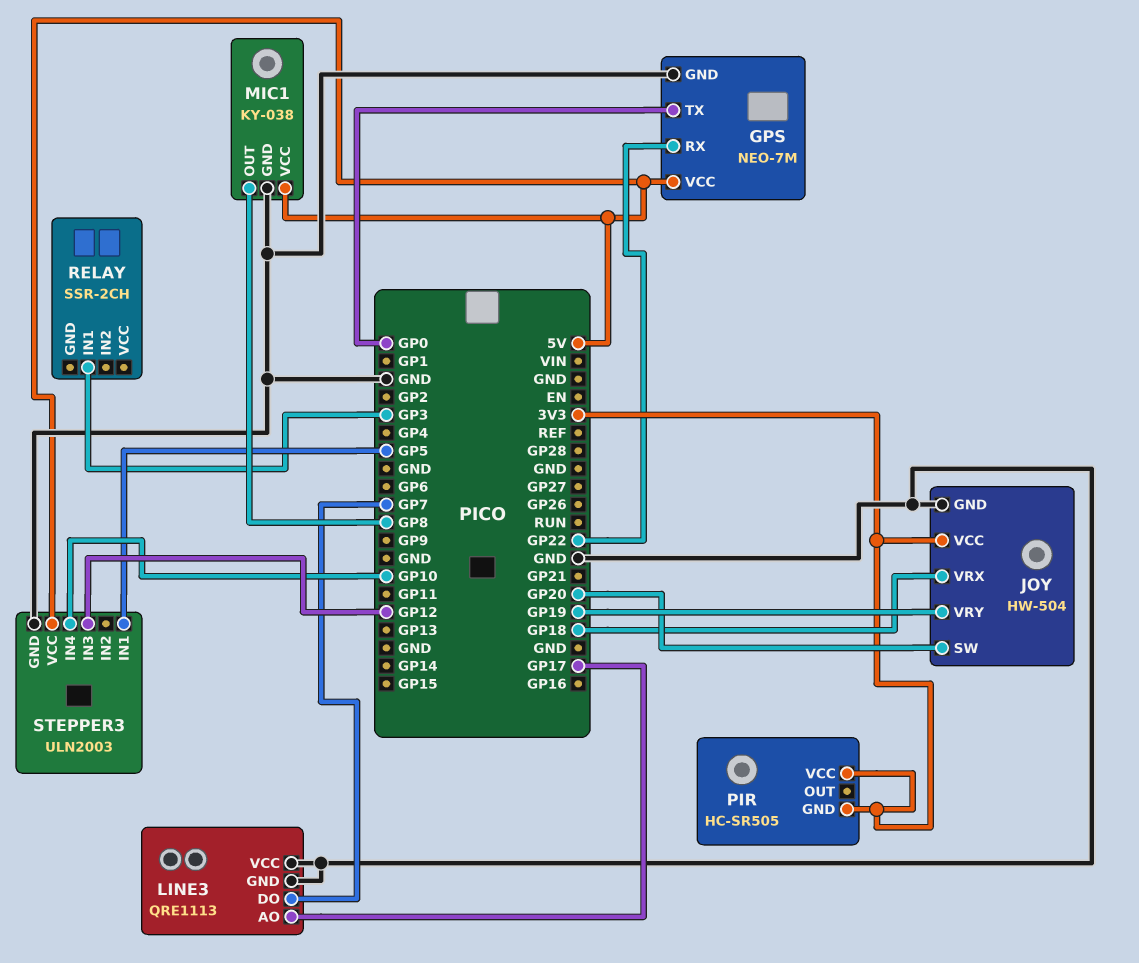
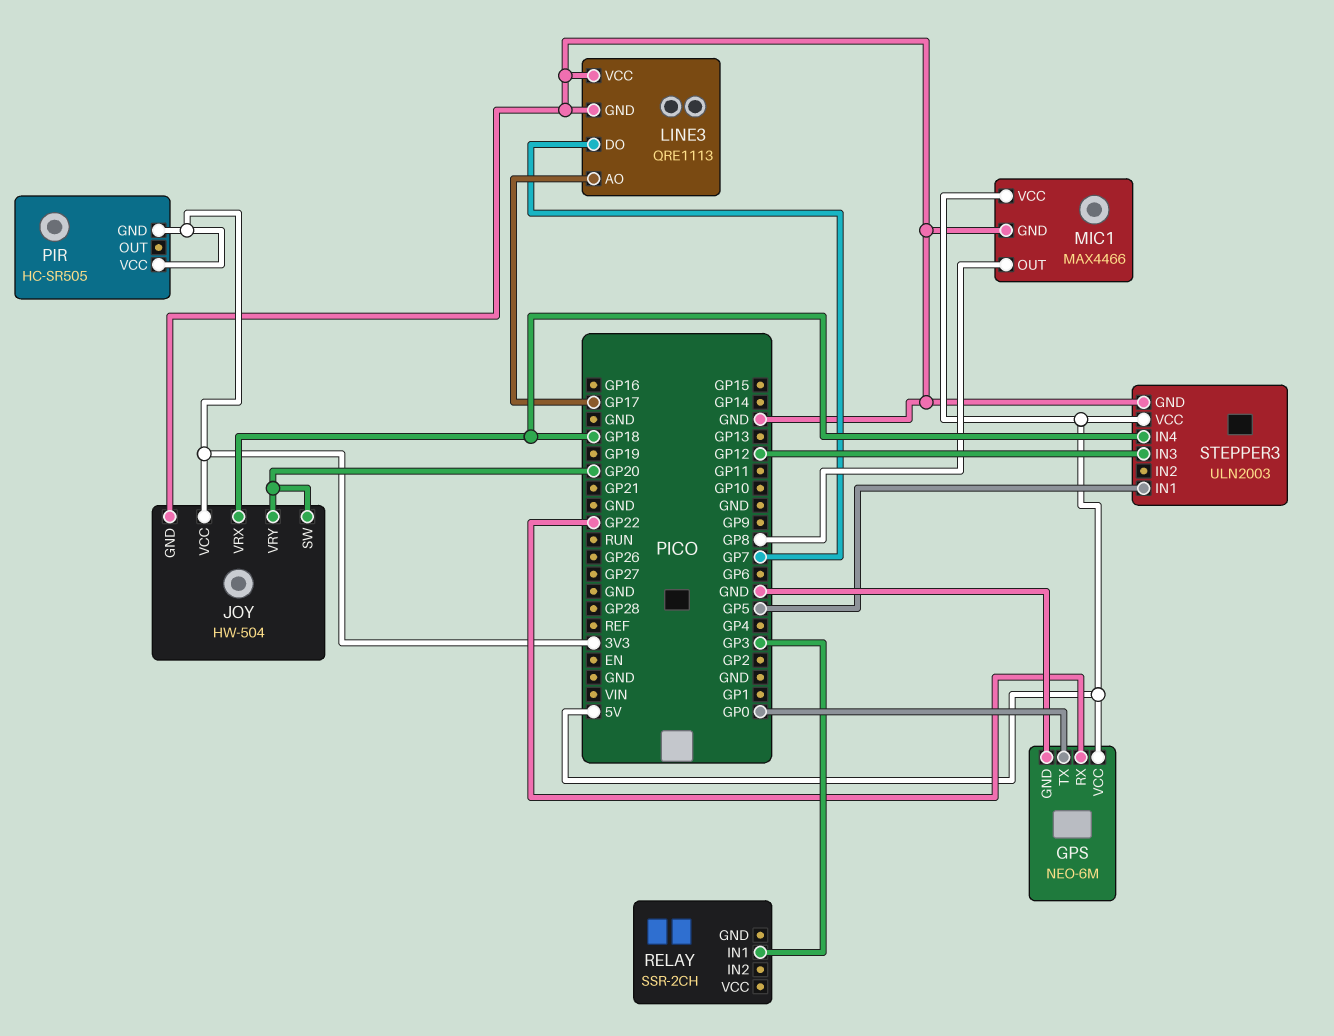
GPS: NEO-7M -> NEO-6M
JOY pin VRY: GP19 -> GP20
MIC1: KY-038 -> MAX4466
STEPPER3 pin IN4: GP10 -> GP18

